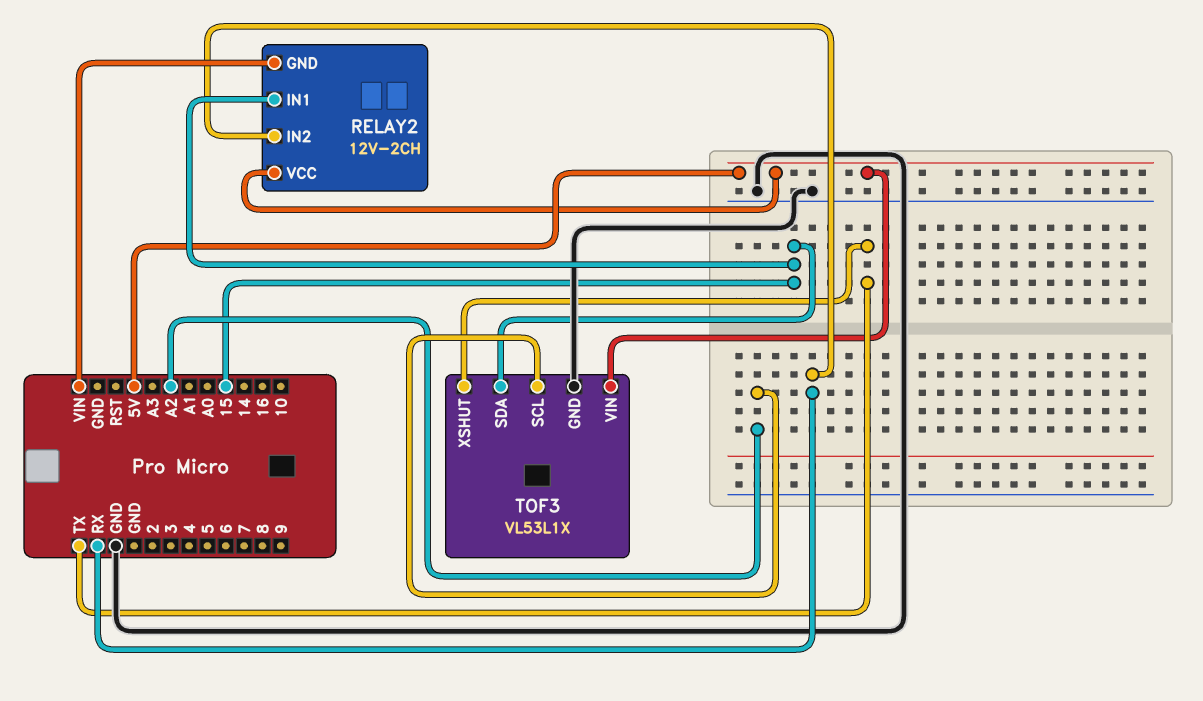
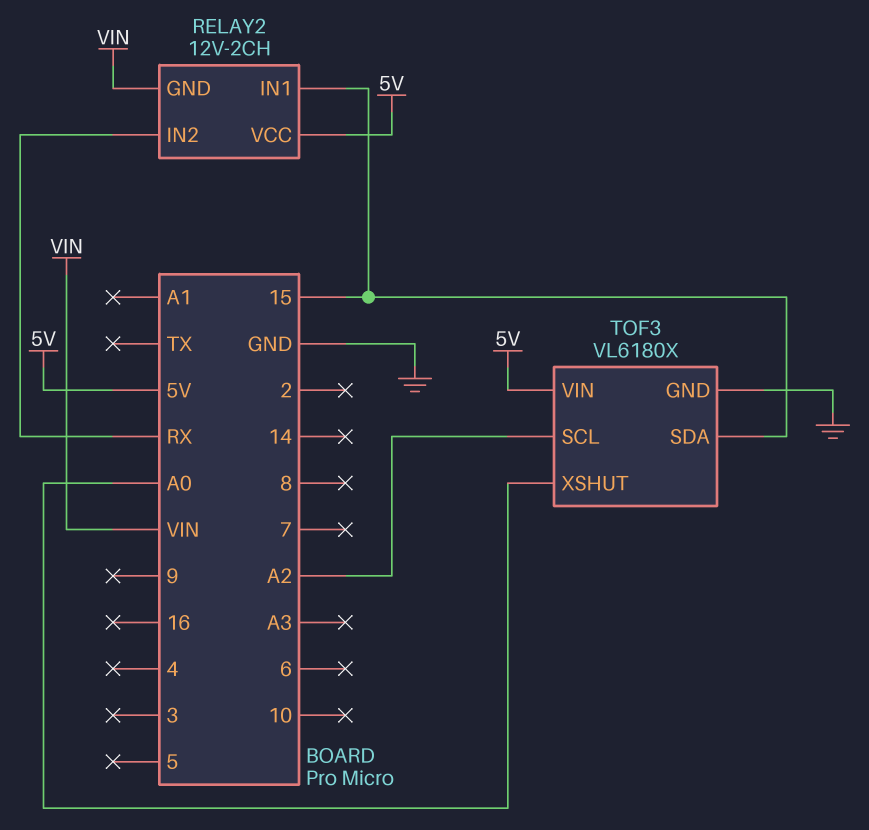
TOF3: VL53L1X -> VL6180X
TOF3 pin XSHUT: TX -> A0

